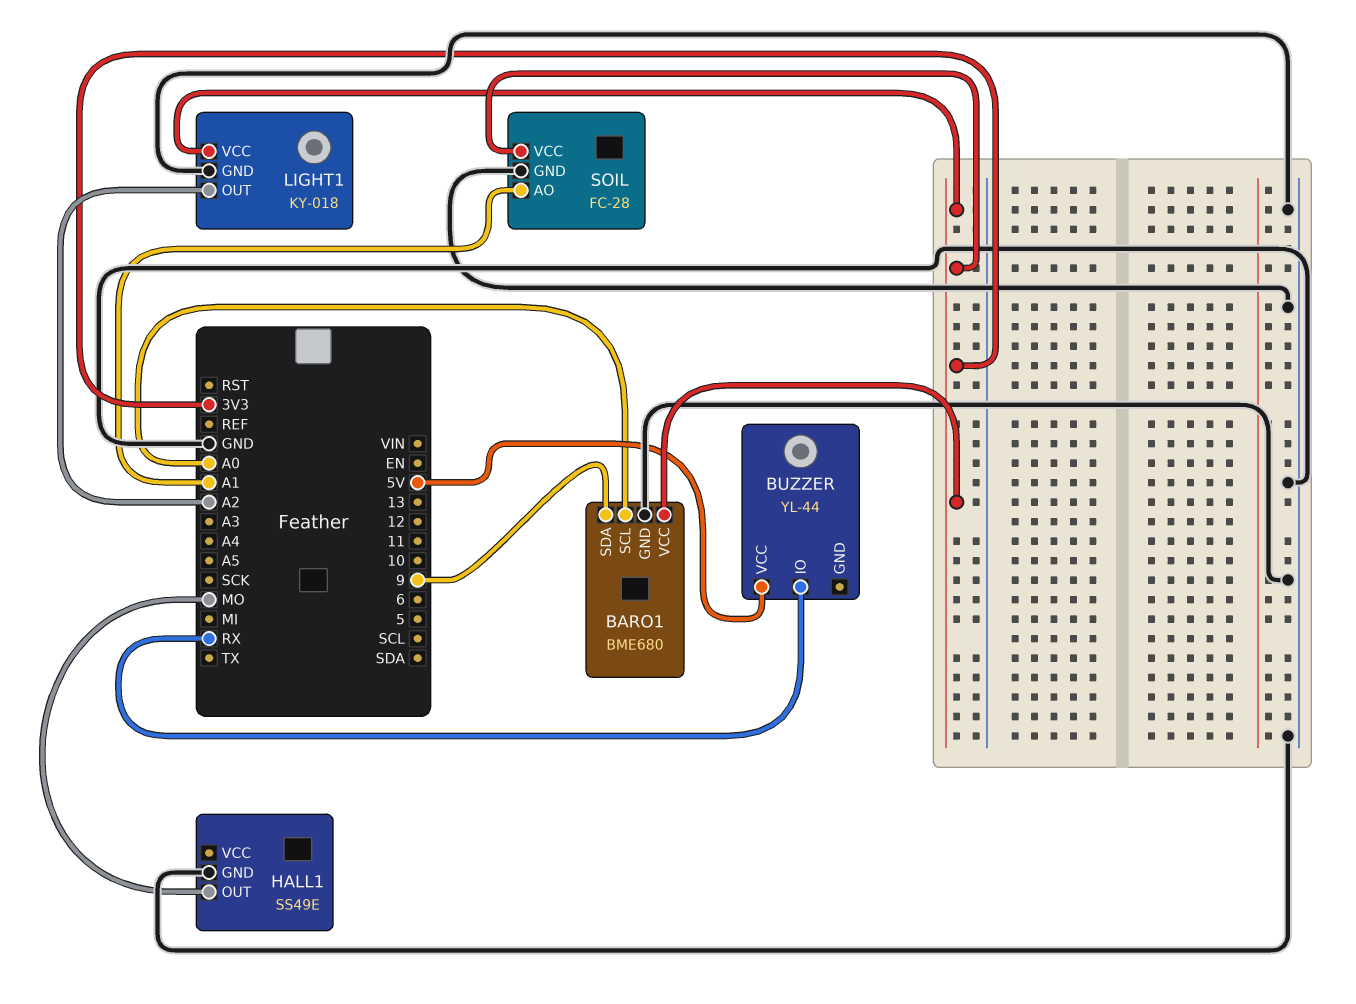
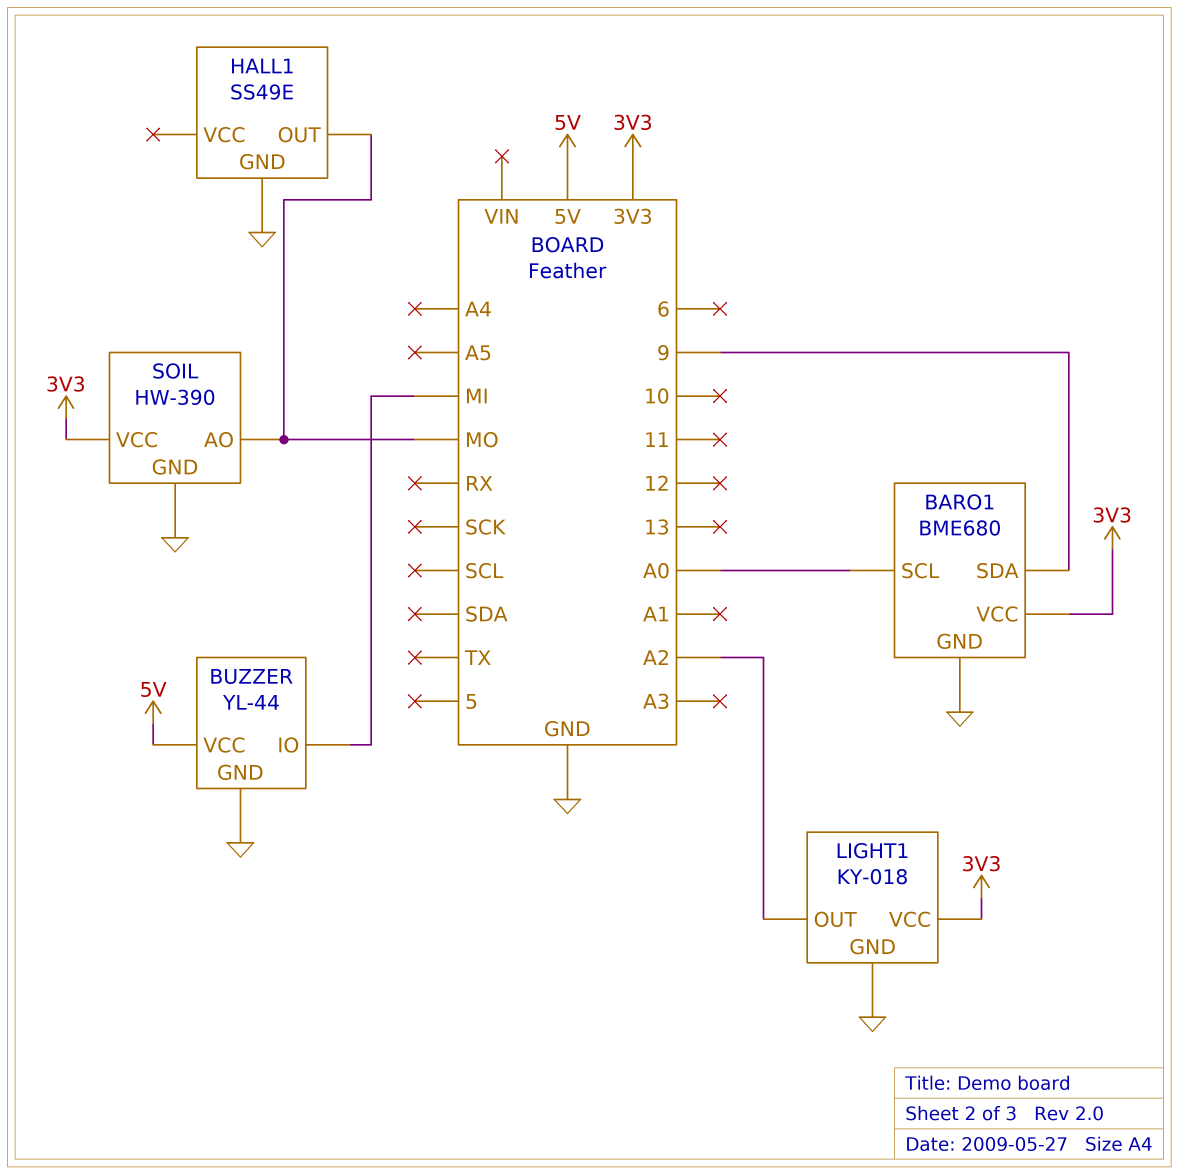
BUZZER pin GND: none -> GND
BUZZER pin IO: RX -> MI
SOIL: FC-28 -> HW-390
SOIL pin AO: A1 -> MO

